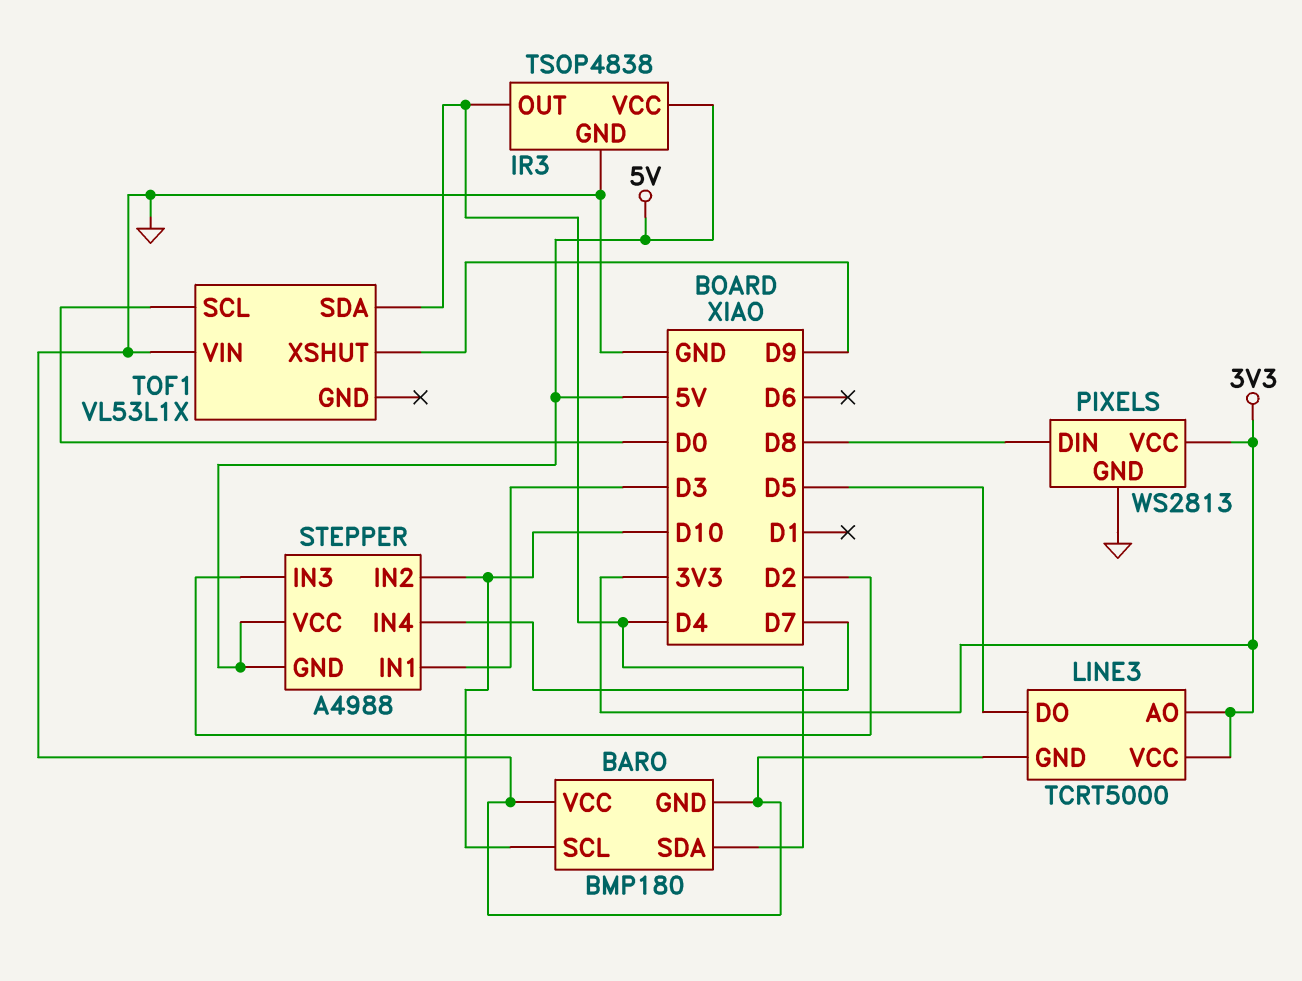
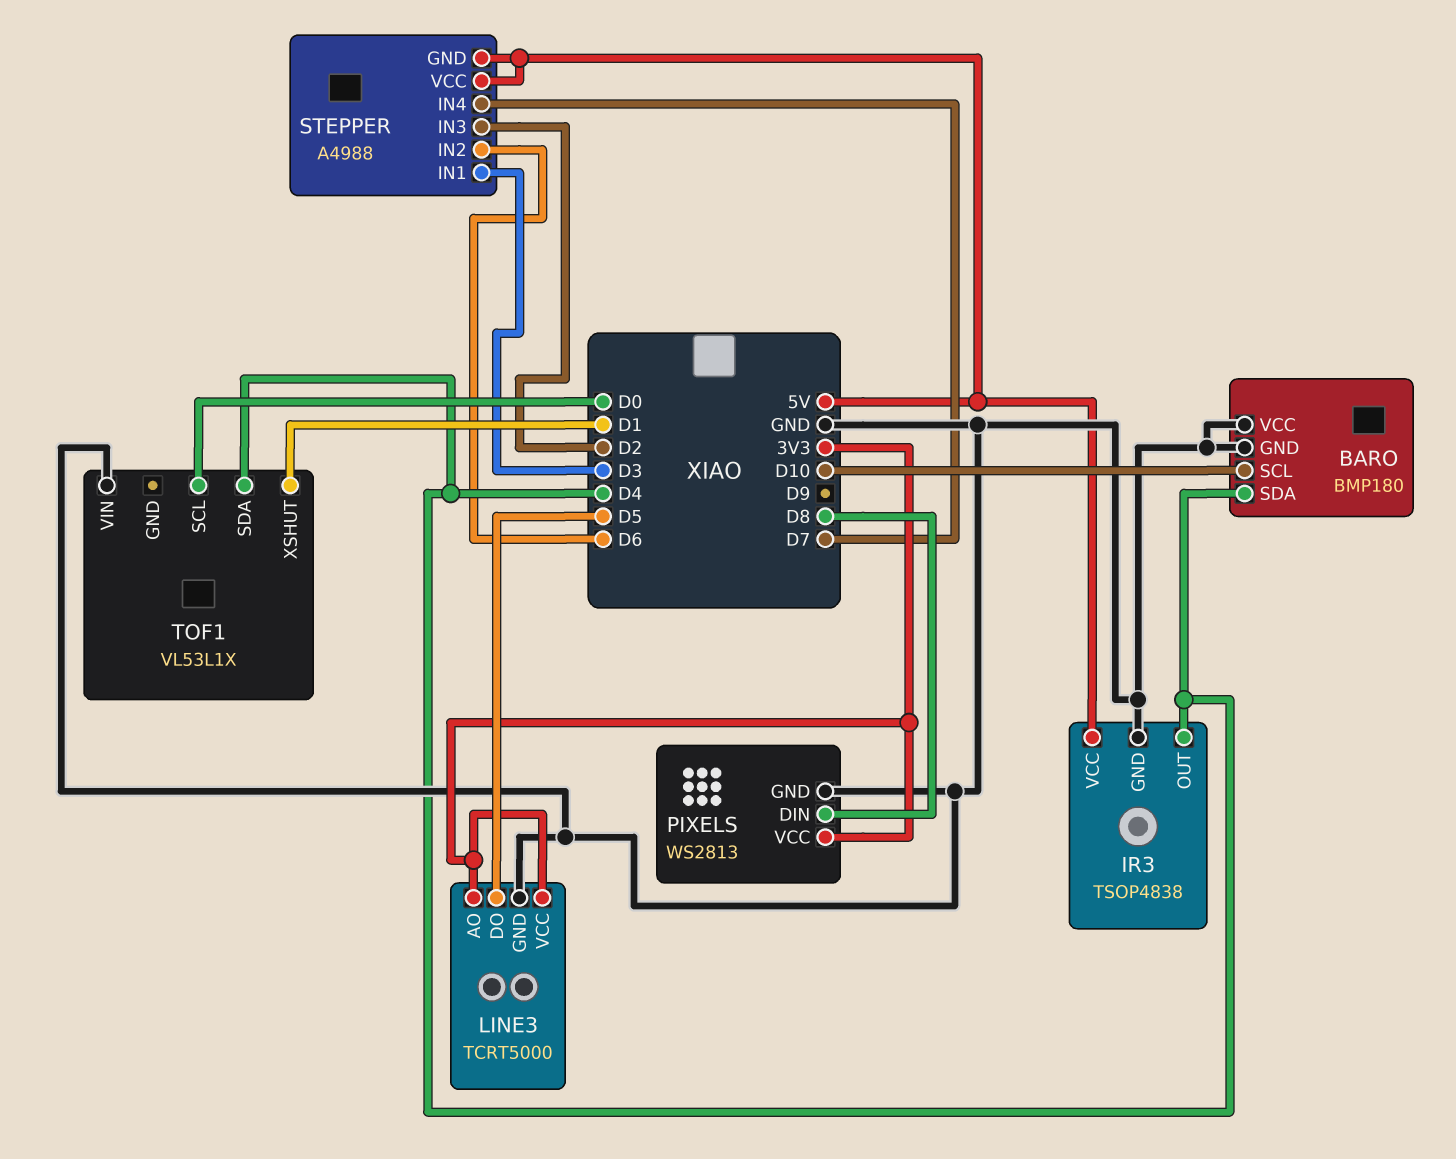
STEPPER pin IN2: D10 -> D6
TOF1 pin XSHUT: D9 -> D1

